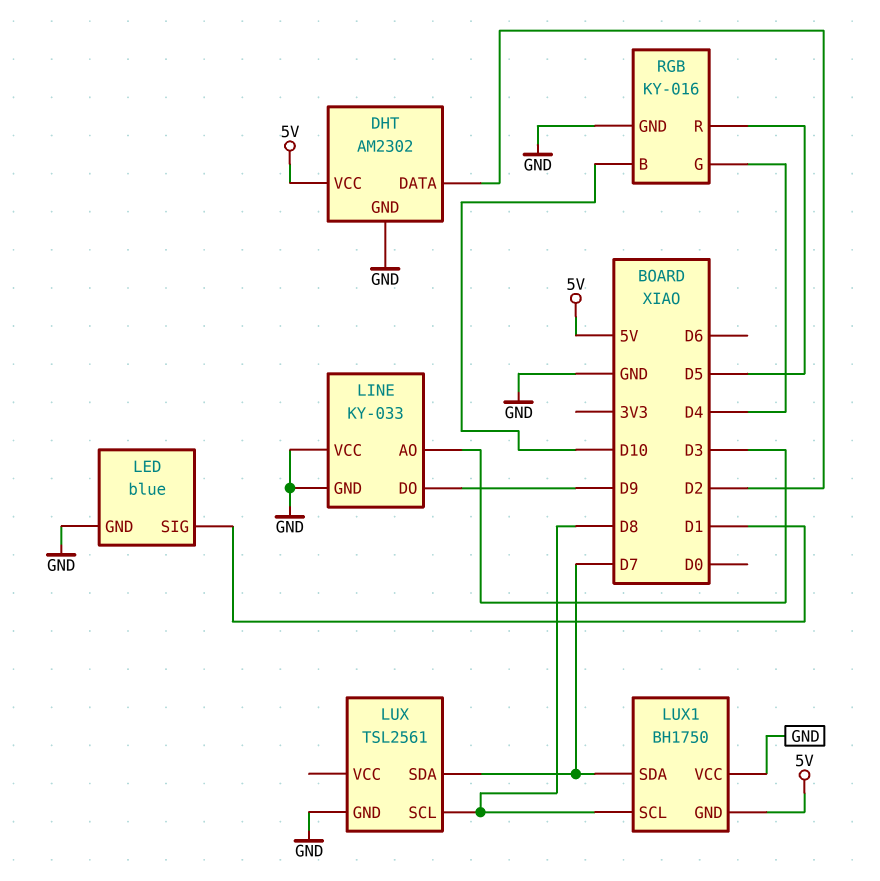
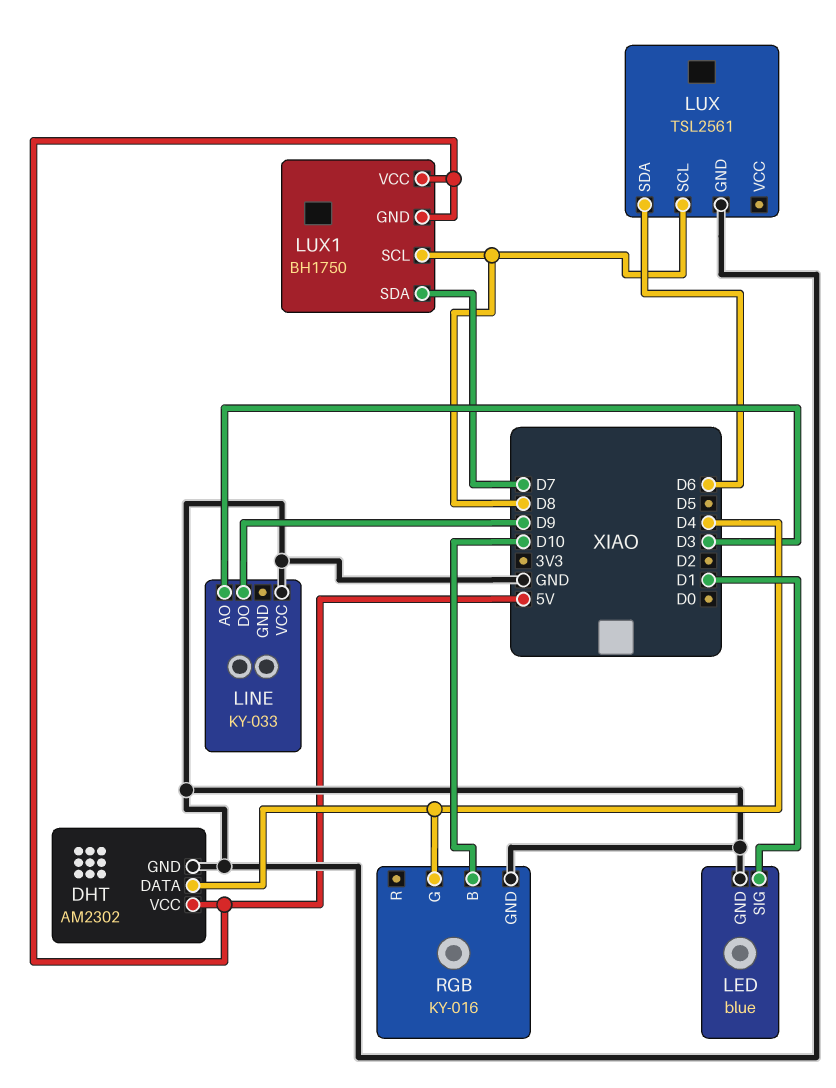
DHT pin DATA: D2 -> D4
LINE pin GND: GND -> none
LUX pin SDA: D7 -> D6
LUX1 pin VCC: GND -> 5V
RGB pin R: D5 -> none

